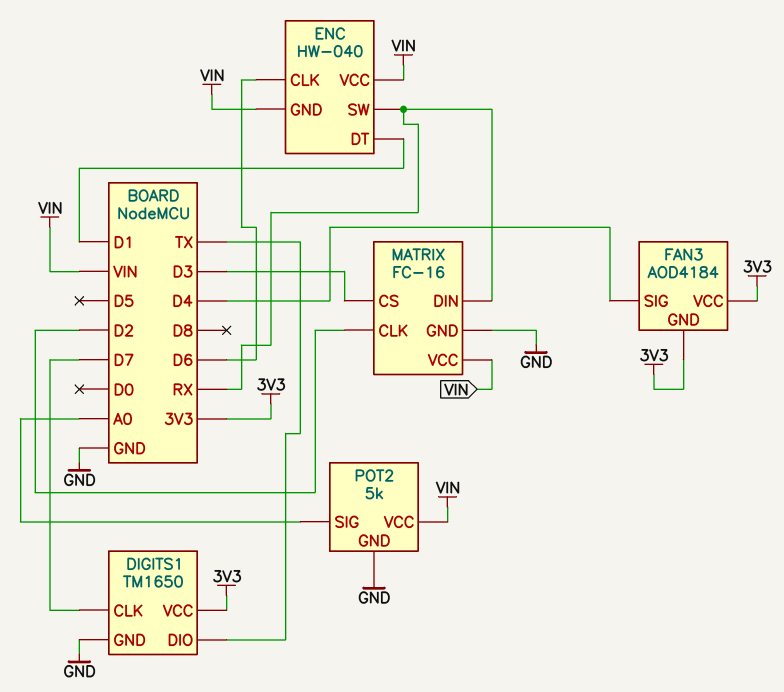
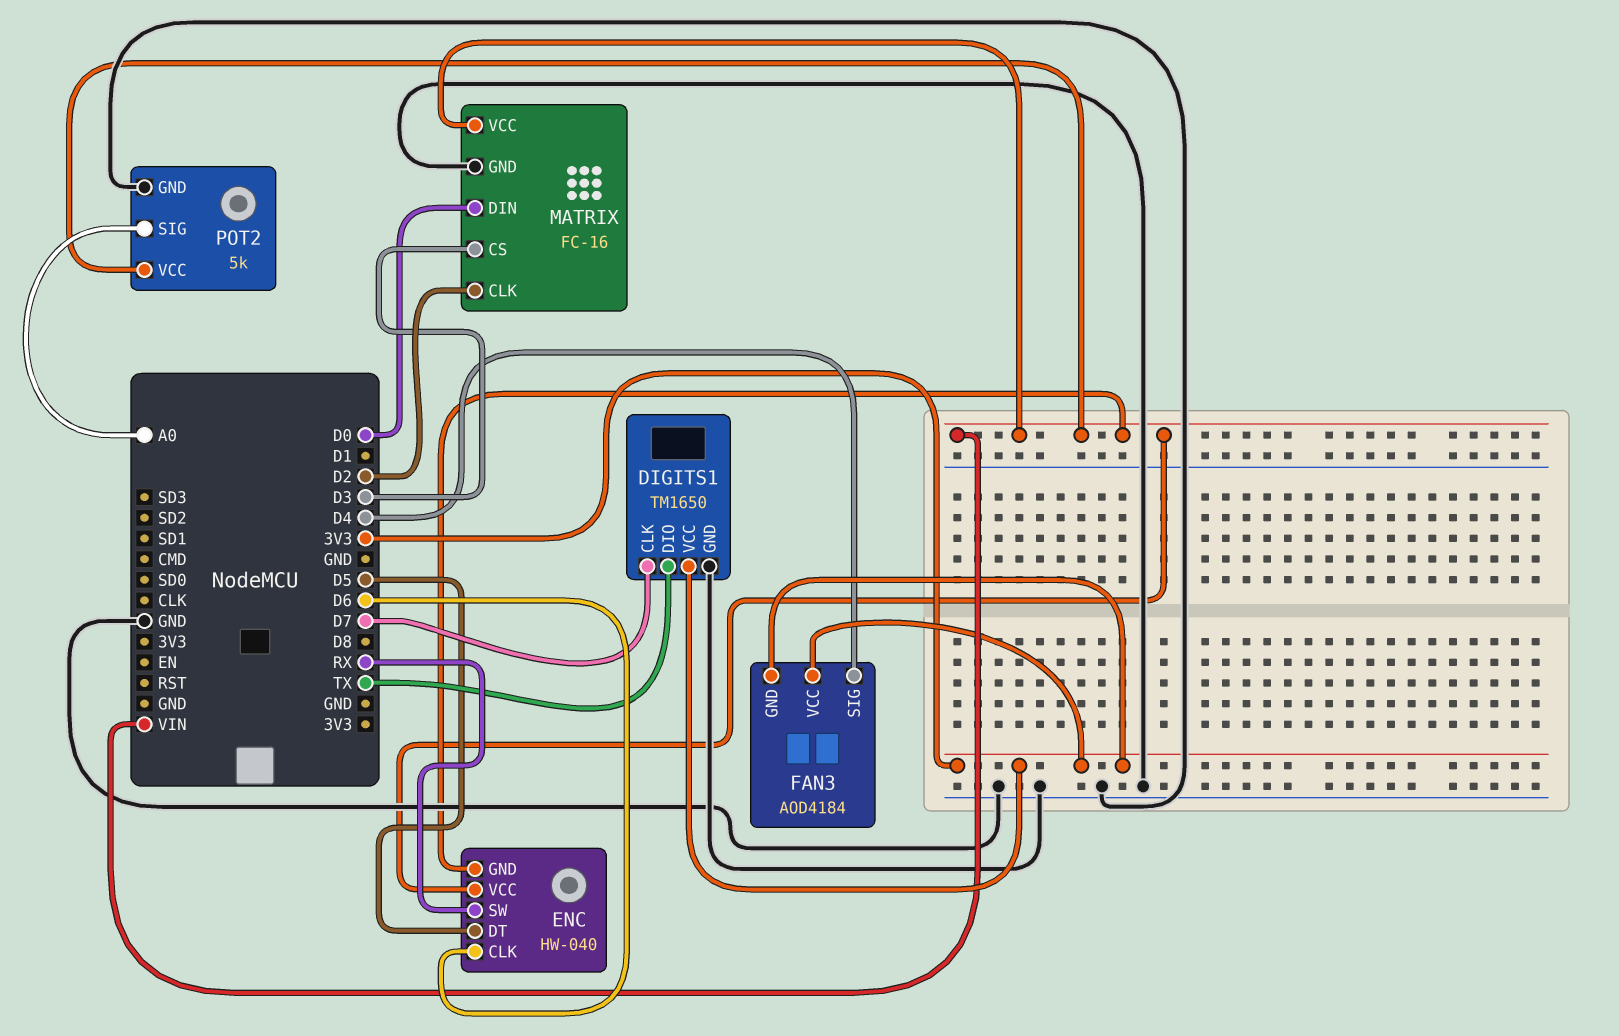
ENC pin DT: D1 -> D5
MATRIX pin DIN: RX -> D0

